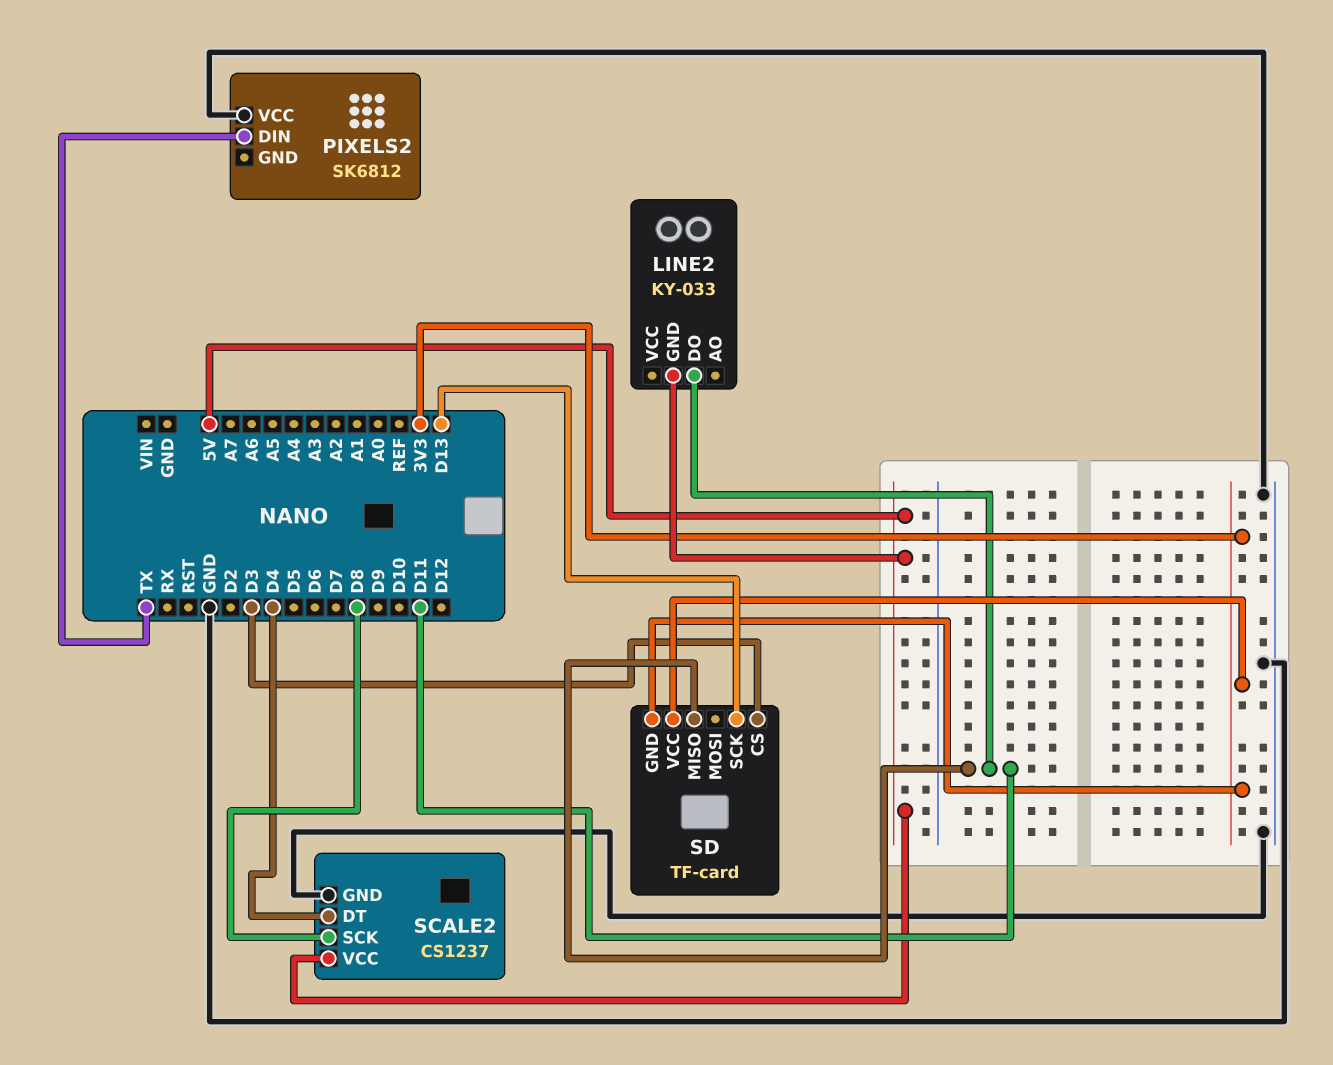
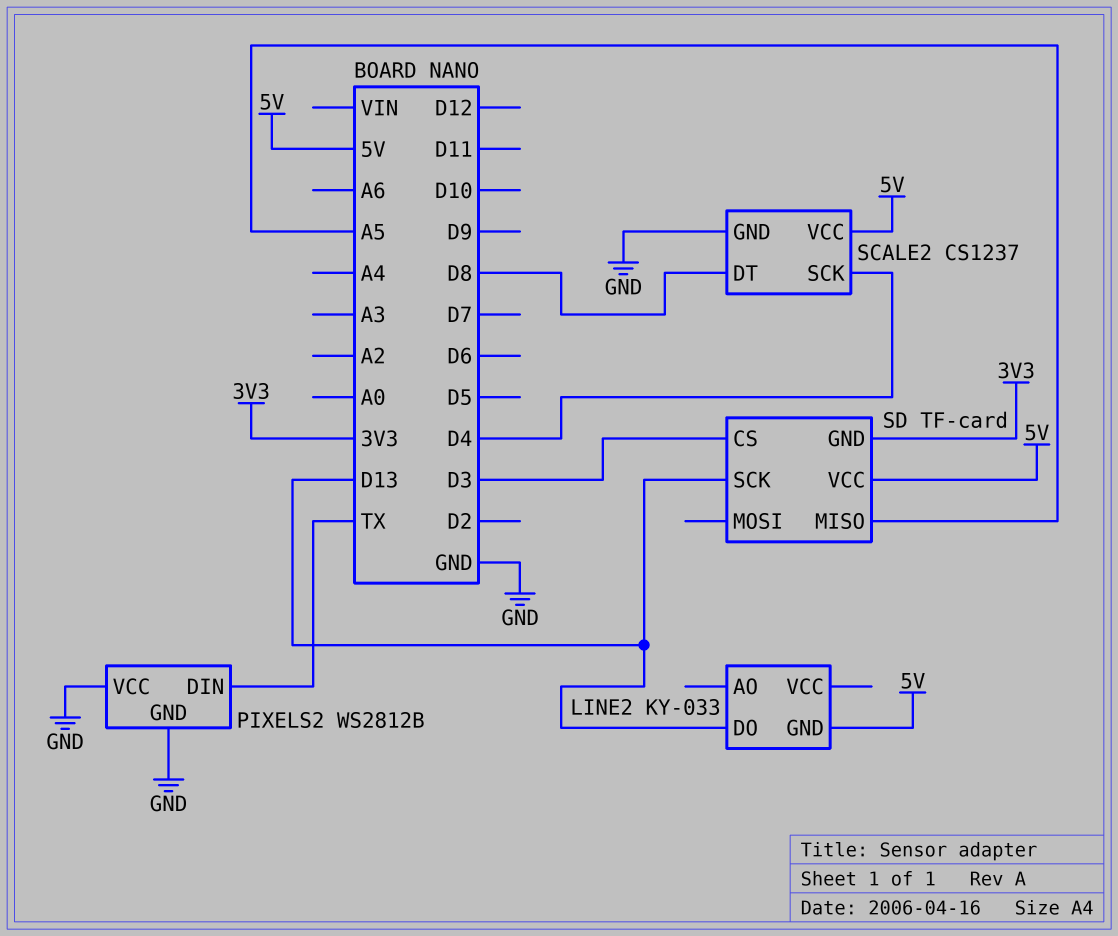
LINE2 pin DO: D11 -> D13
PIXELS2: SK6812 -> WS2812B
PIXELS2 pin GND: none -> GND
SCALE2 pin DT: D4 -> D8
SCALE2 pin SCK: D8 -> D4
SD pin MISO: D11 -> A5
SD pin VCC: 3V3 -> 5V

